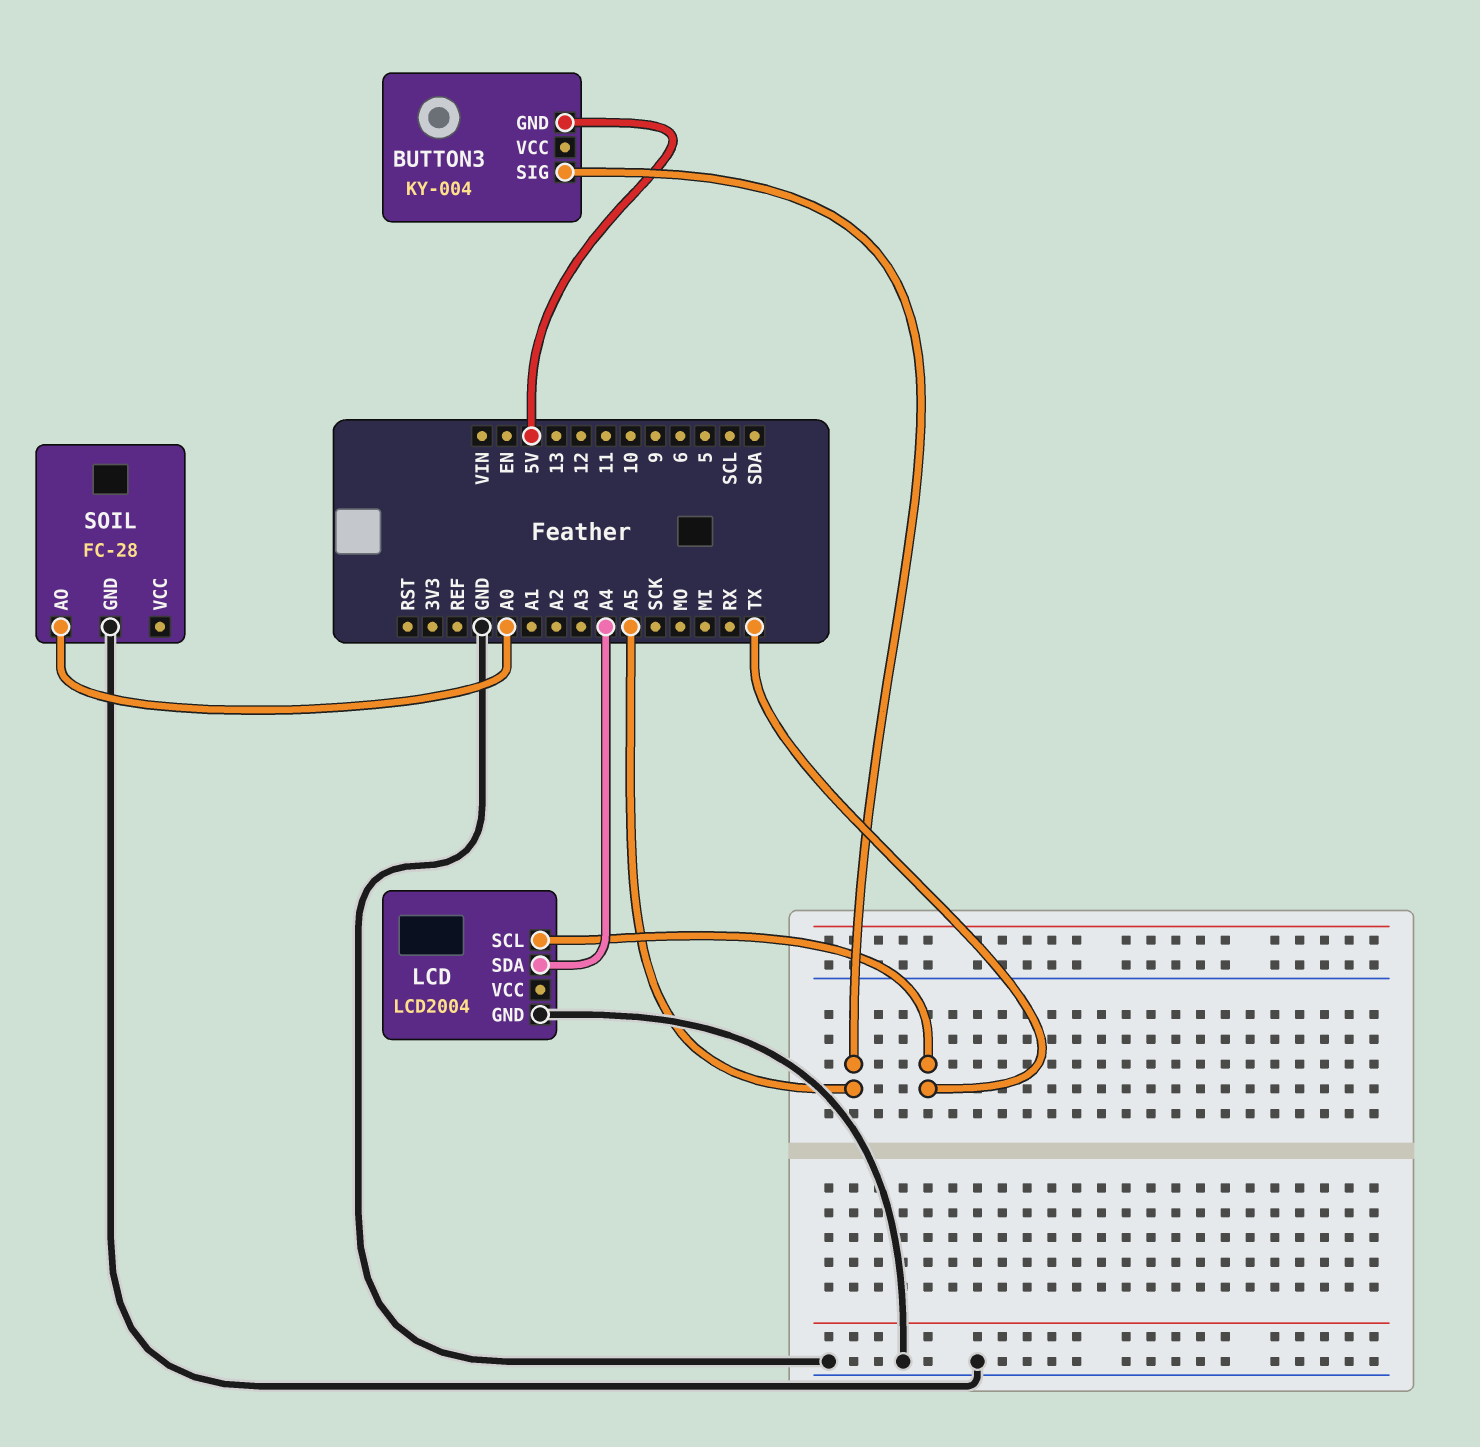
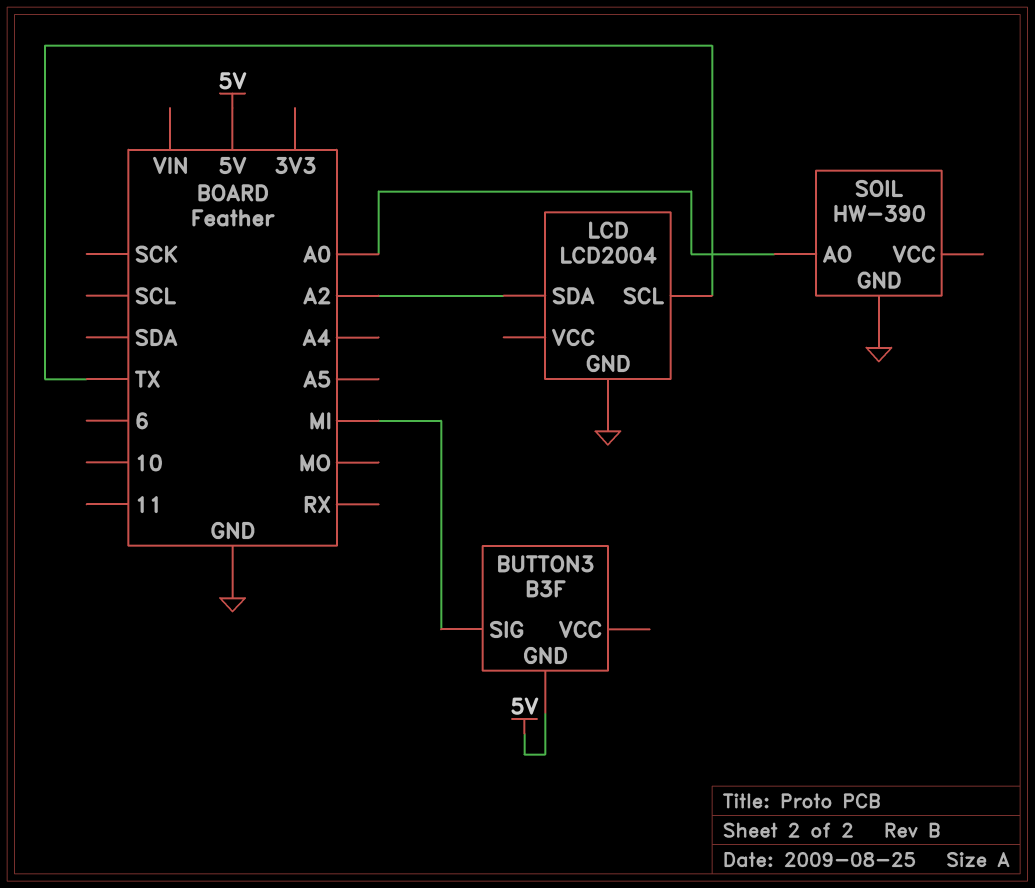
BUTTON3: KY-004 -> B3F
BUTTON3 pin SIG: A5 -> MI
LCD pin SDA: A4 -> A2
SOIL: FC-28 -> HW-390

